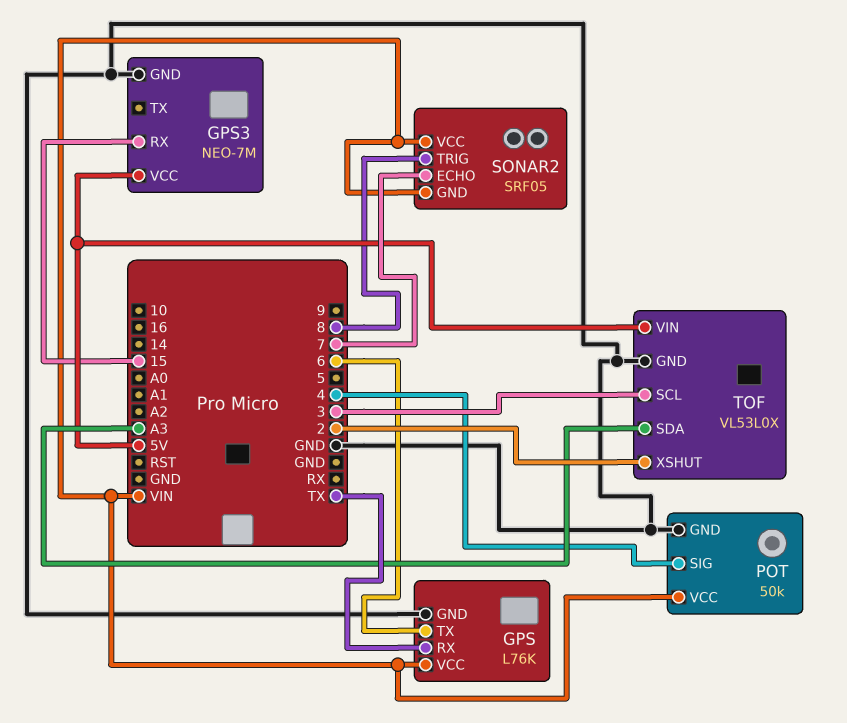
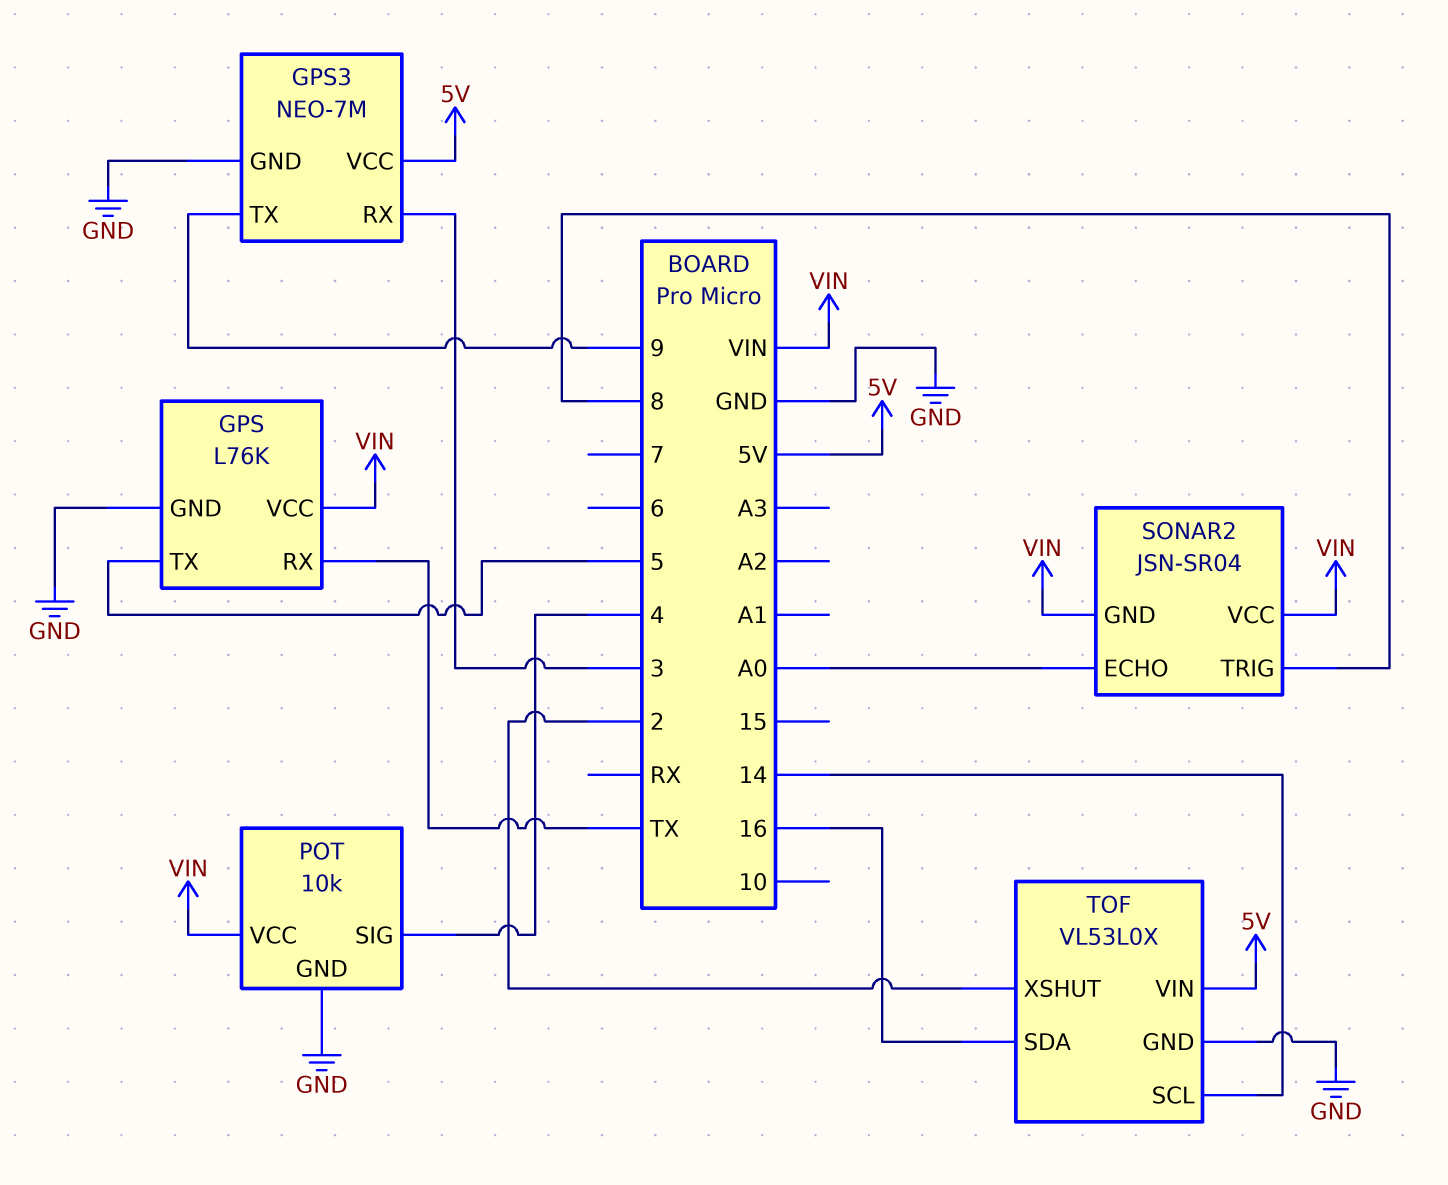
GPS pin TX: 6 -> 5
GPS3 pin RX: 15 -> 3
GPS3 pin TX: none -> 9
POT: 50k -> 10k
SONAR2: SRF05 -> JSN-SR04
SONAR2 pin ECHO: 7 -> A0
TOF pin SCL: 3 -> 14
TOF pin SDA: A3 -> 16

